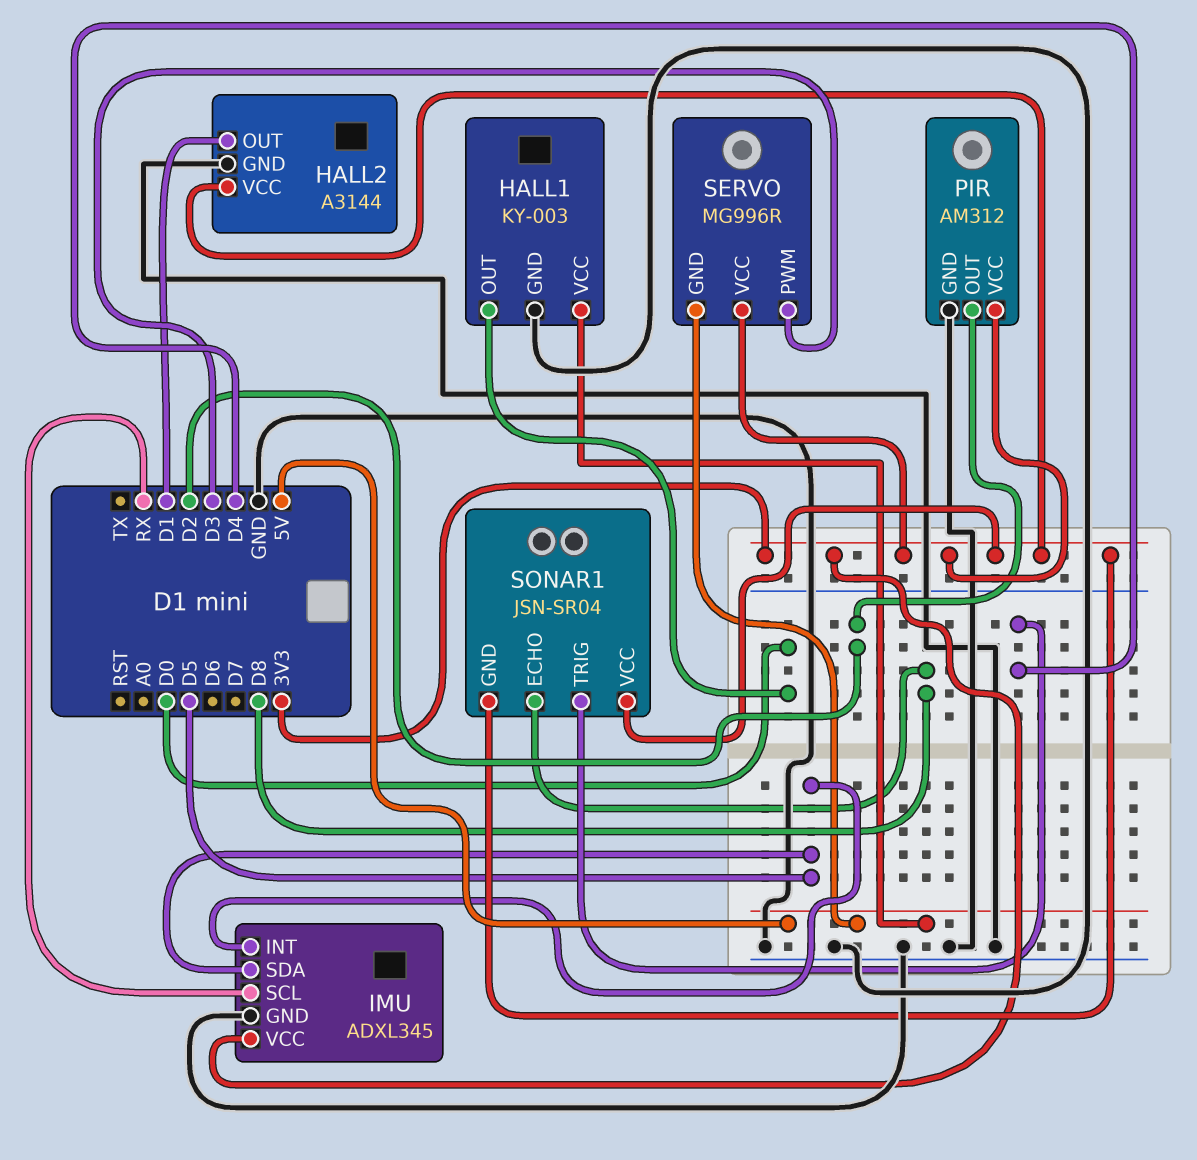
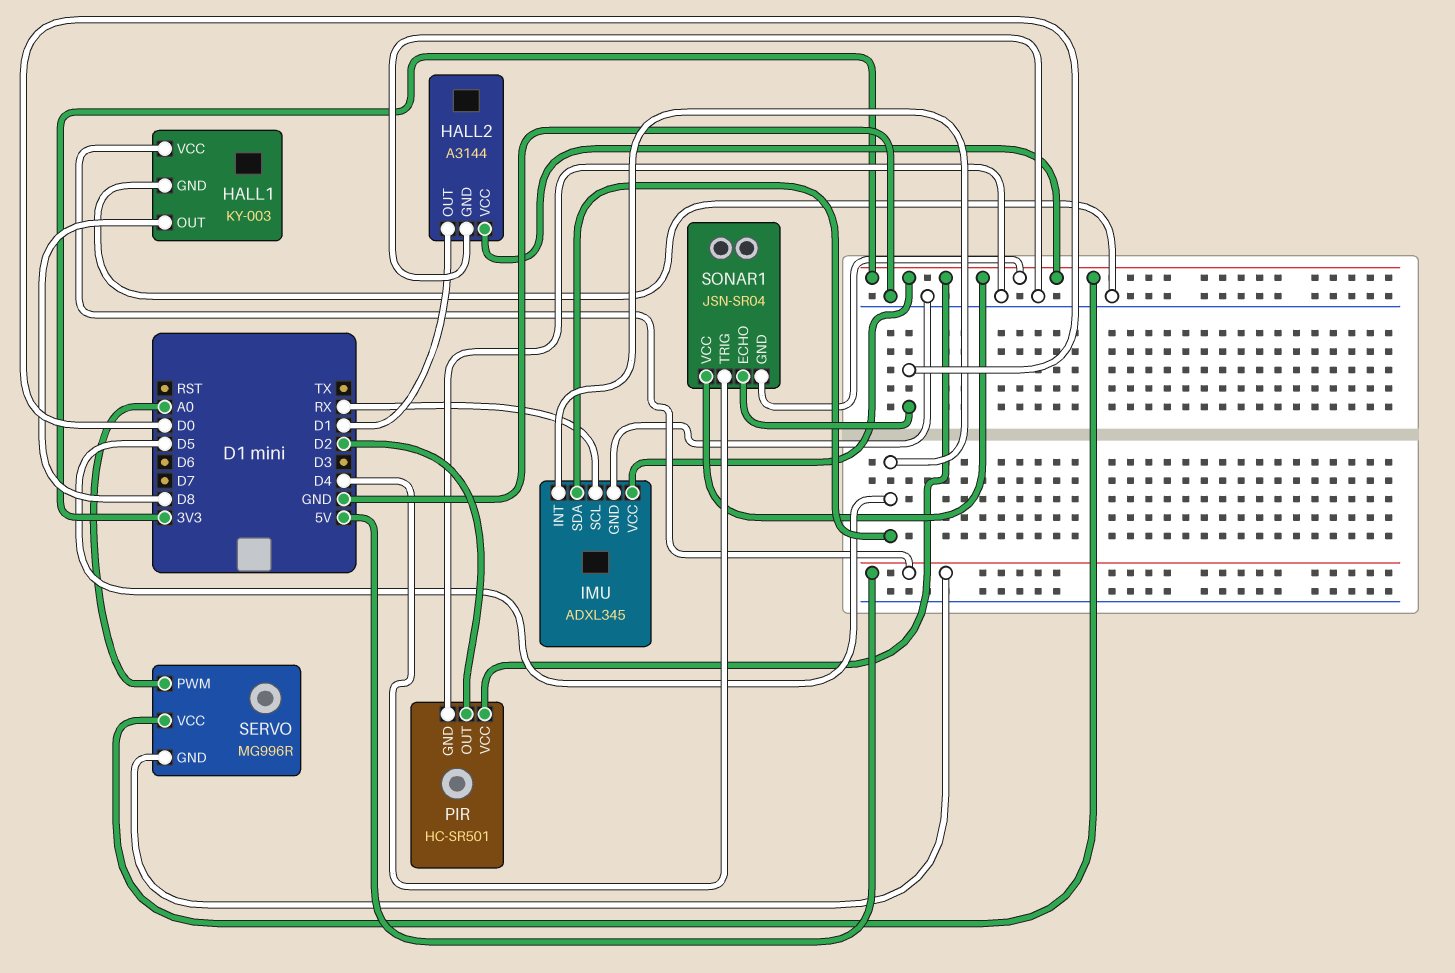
HALL1 pin OUT: D0 -> D8
PIR: AM312 -> HC-SR501
SERVO pin PWM: D3 -> A0
SONAR1 pin ECHO: D8 -> D0

